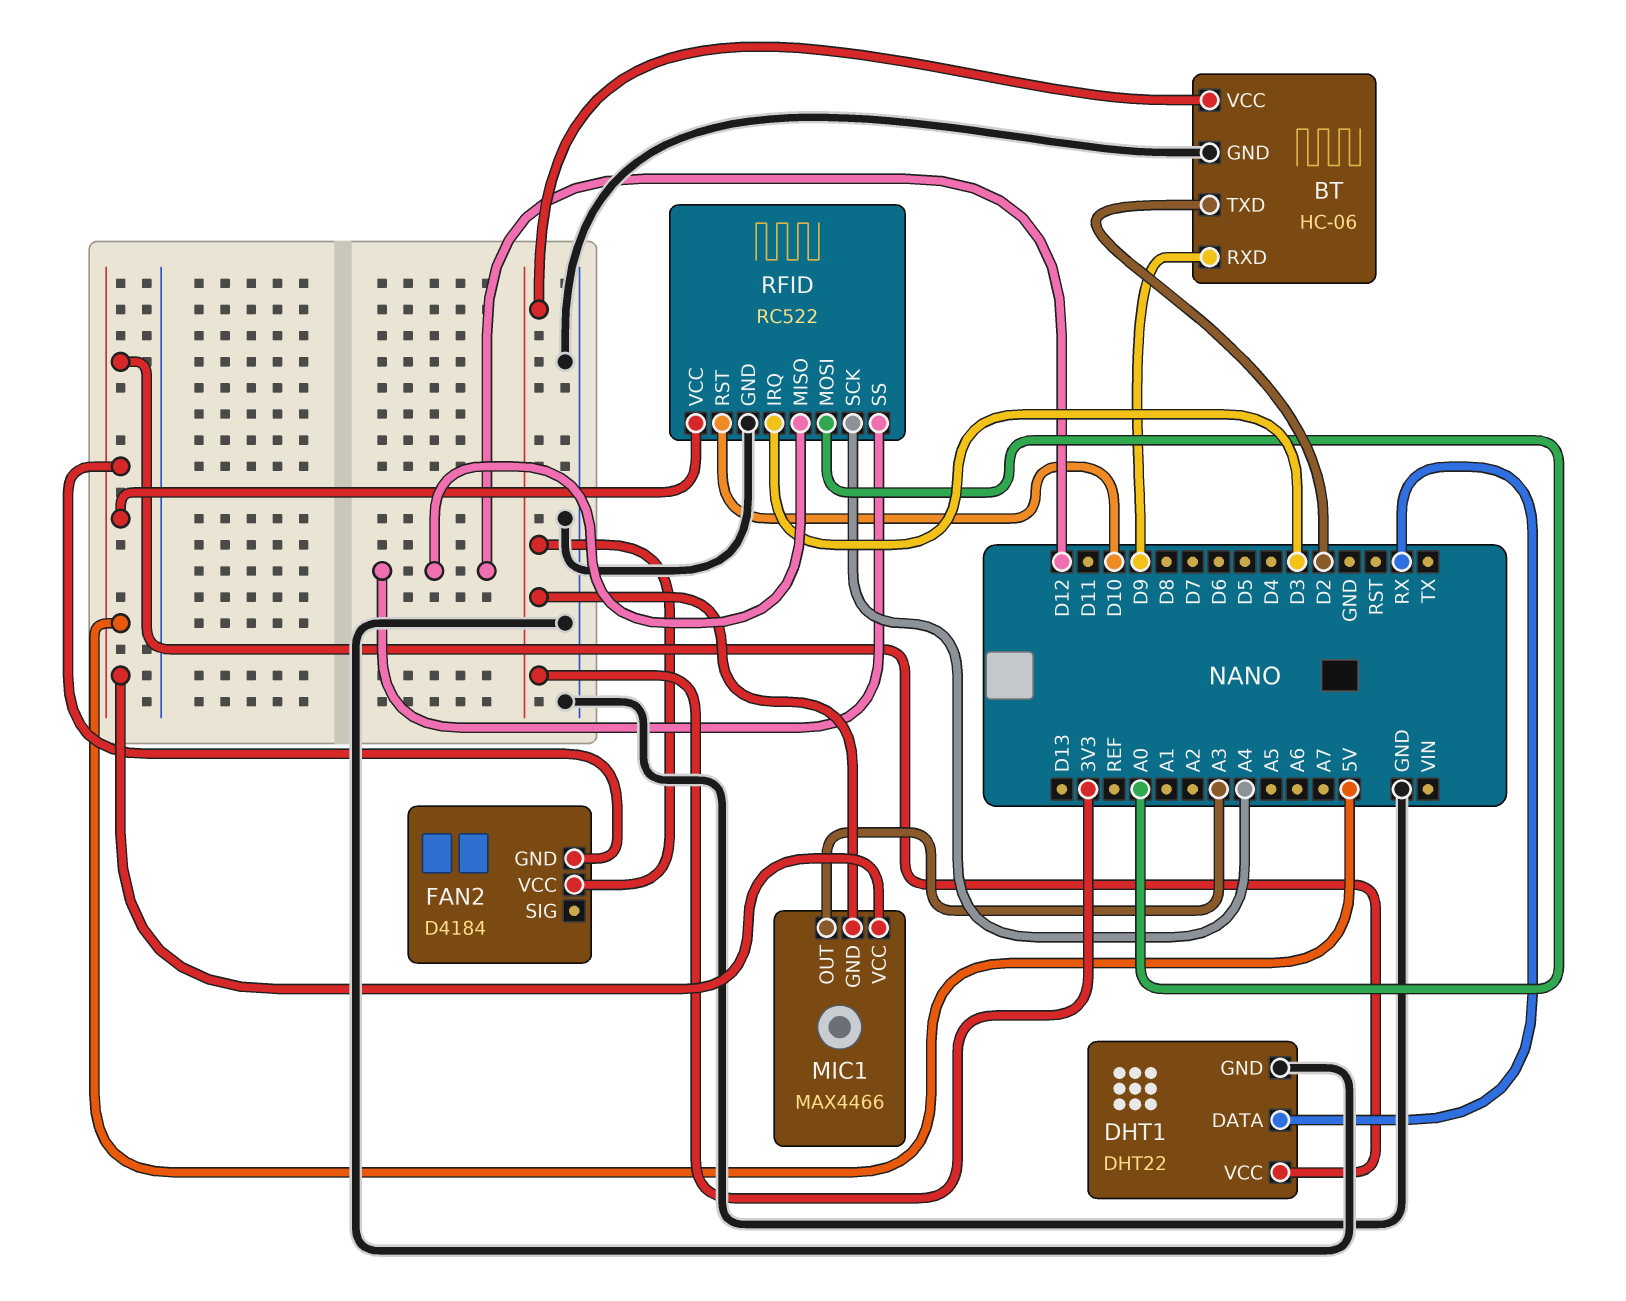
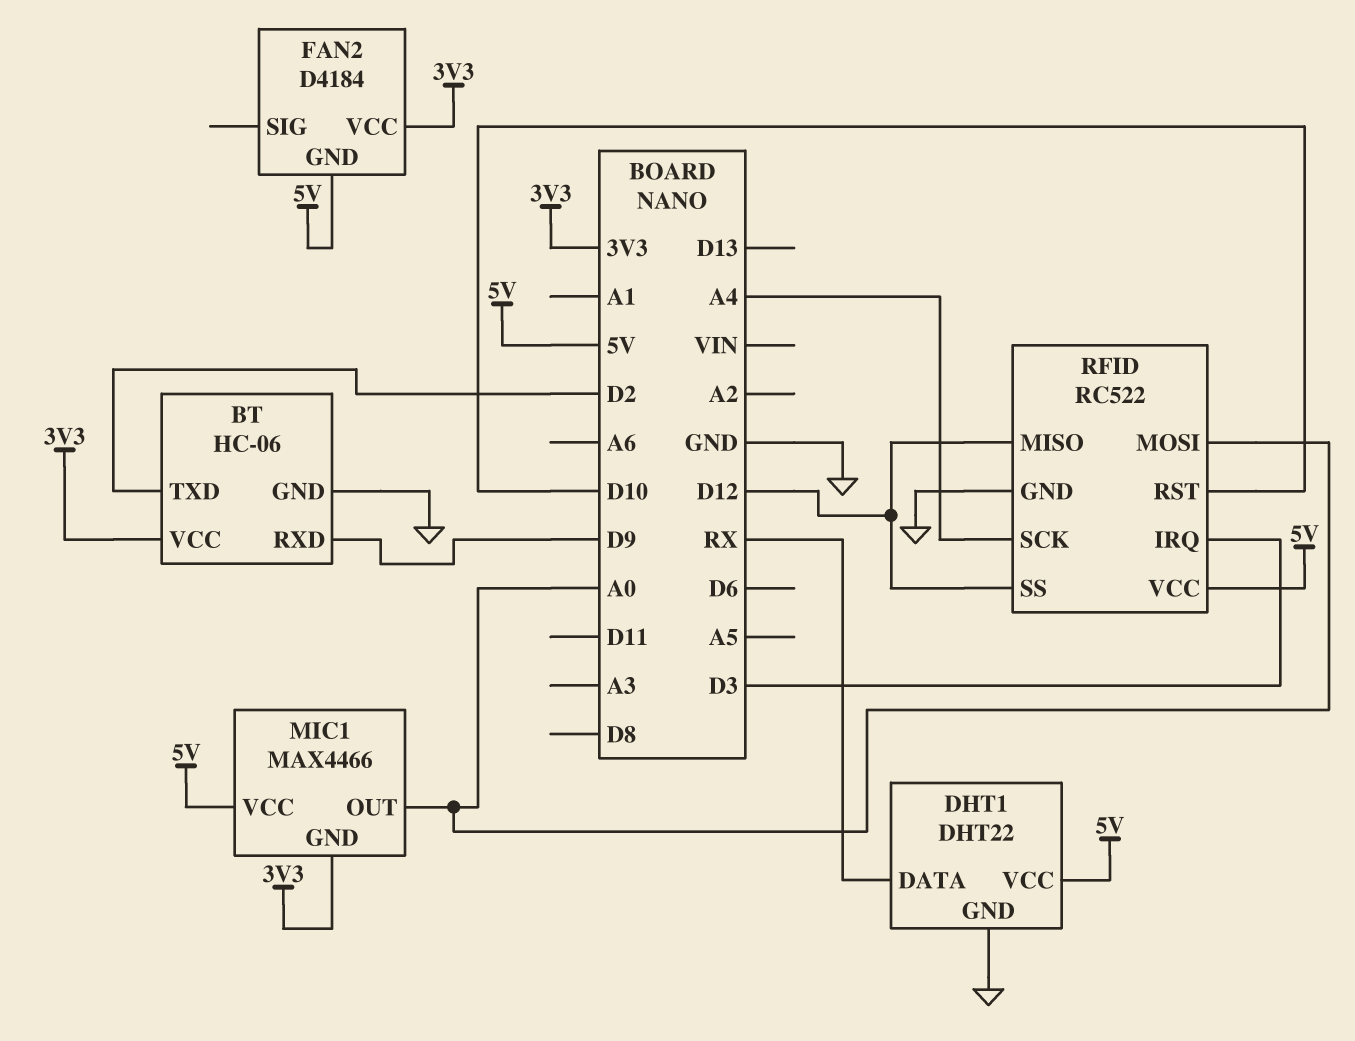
MIC1 pin OUT: A3 -> A0

